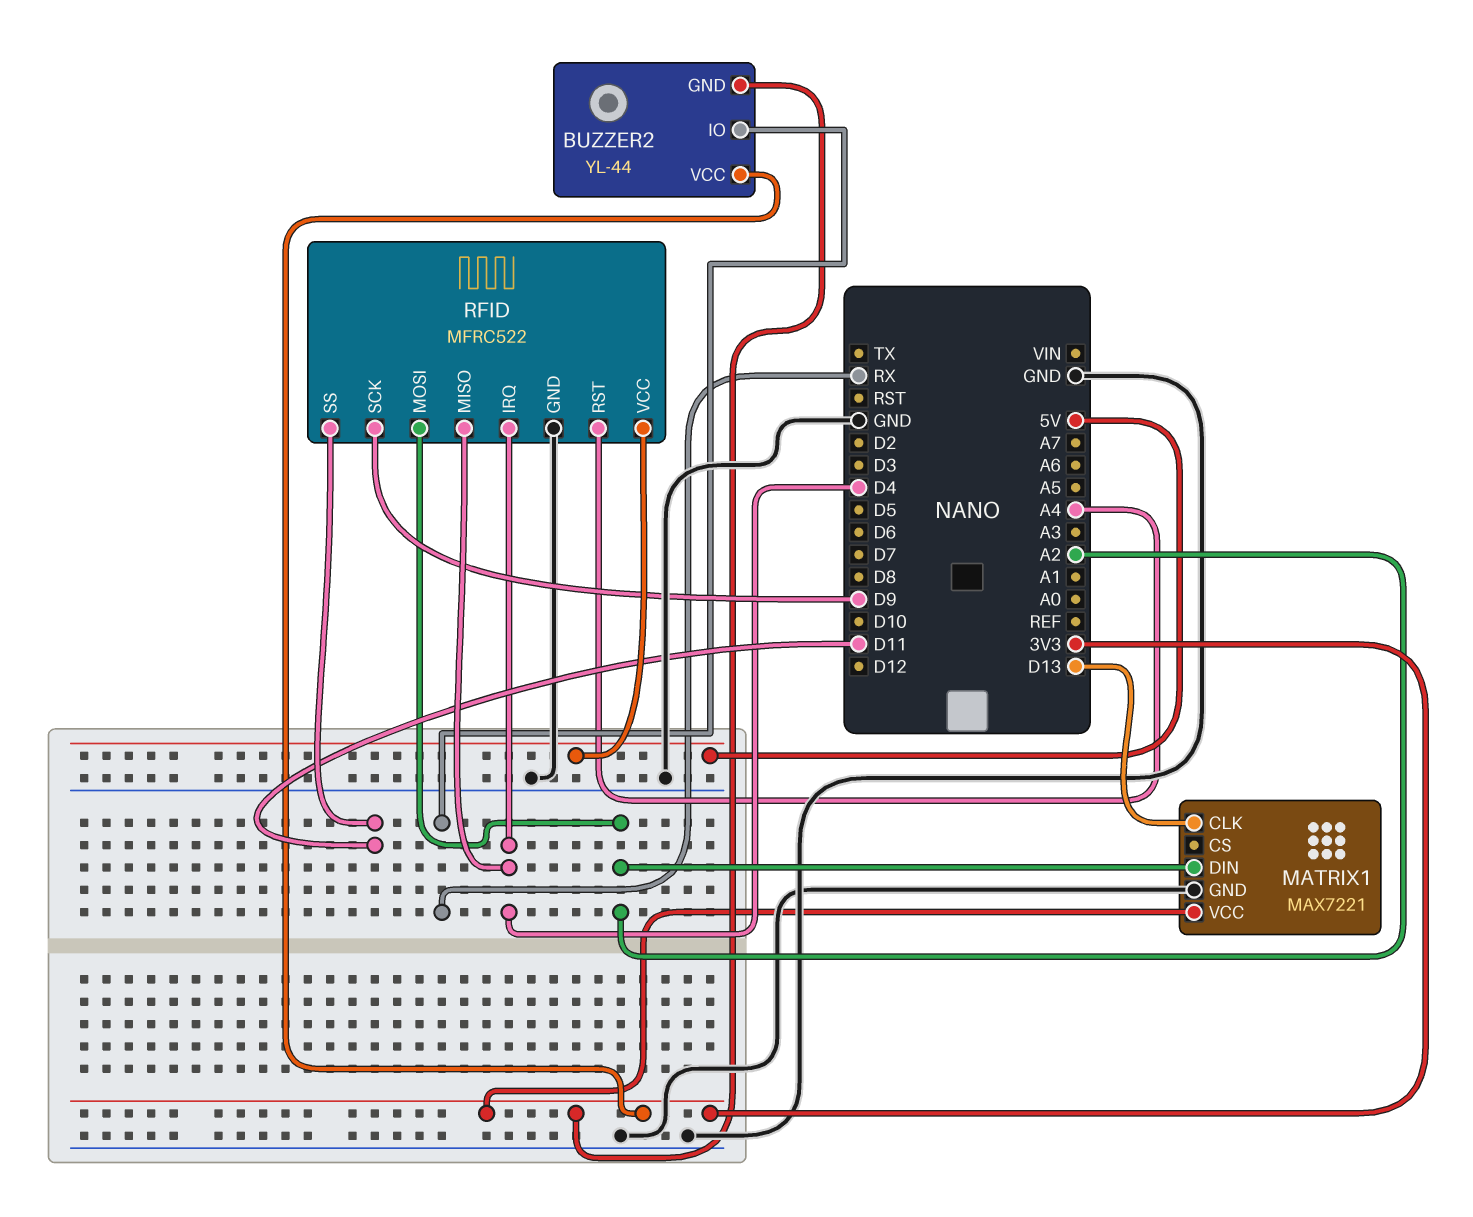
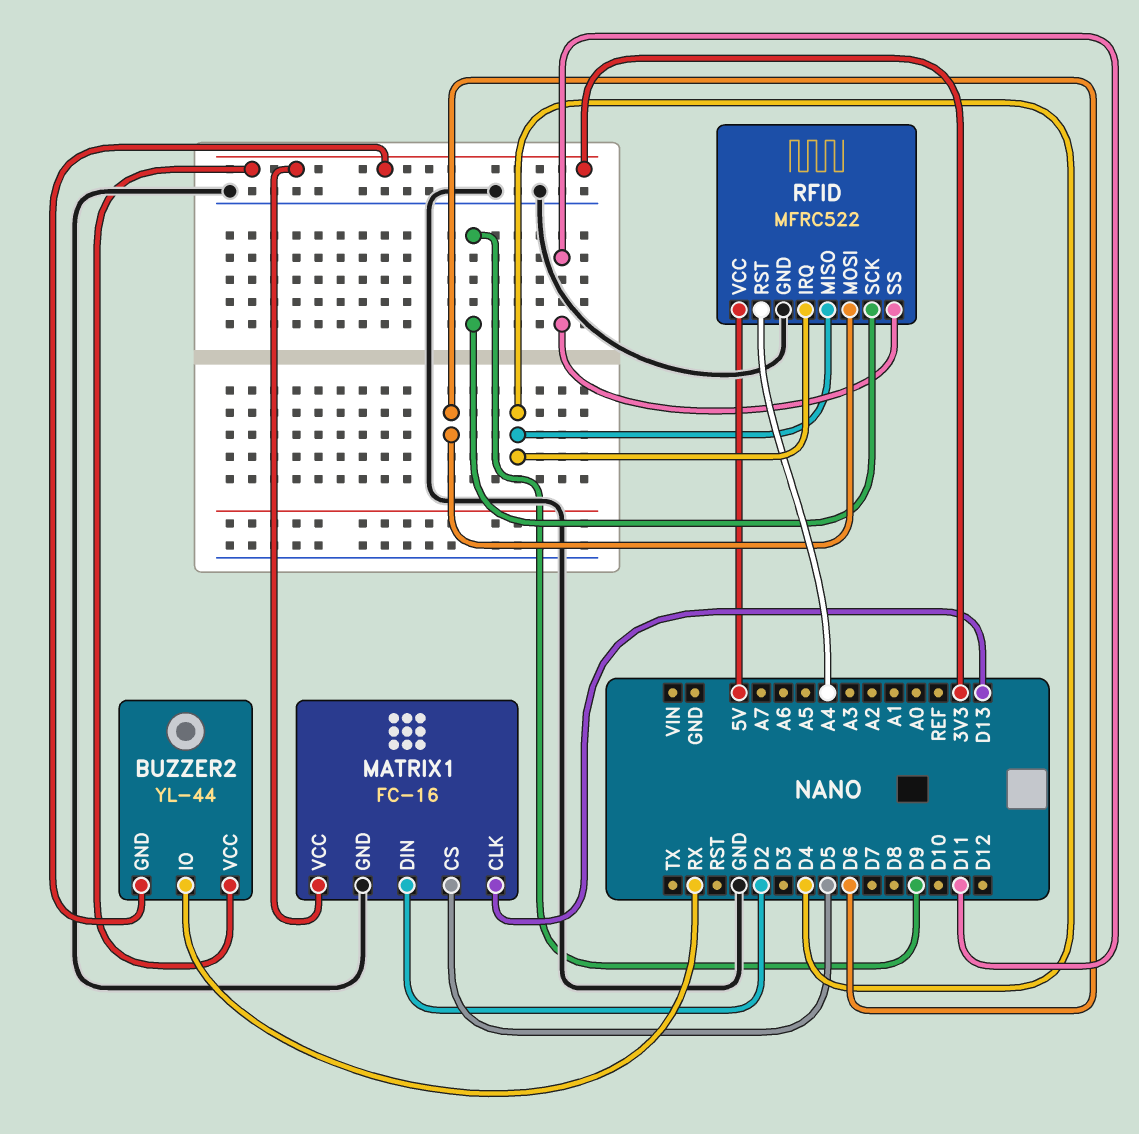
MATRIX1: MAX7221 -> FC-16
MATRIX1 pin CS: none -> D5
MATRIX1 pin DIN: A2 -> D2
RFID pin MOSI: A2 -> D6

